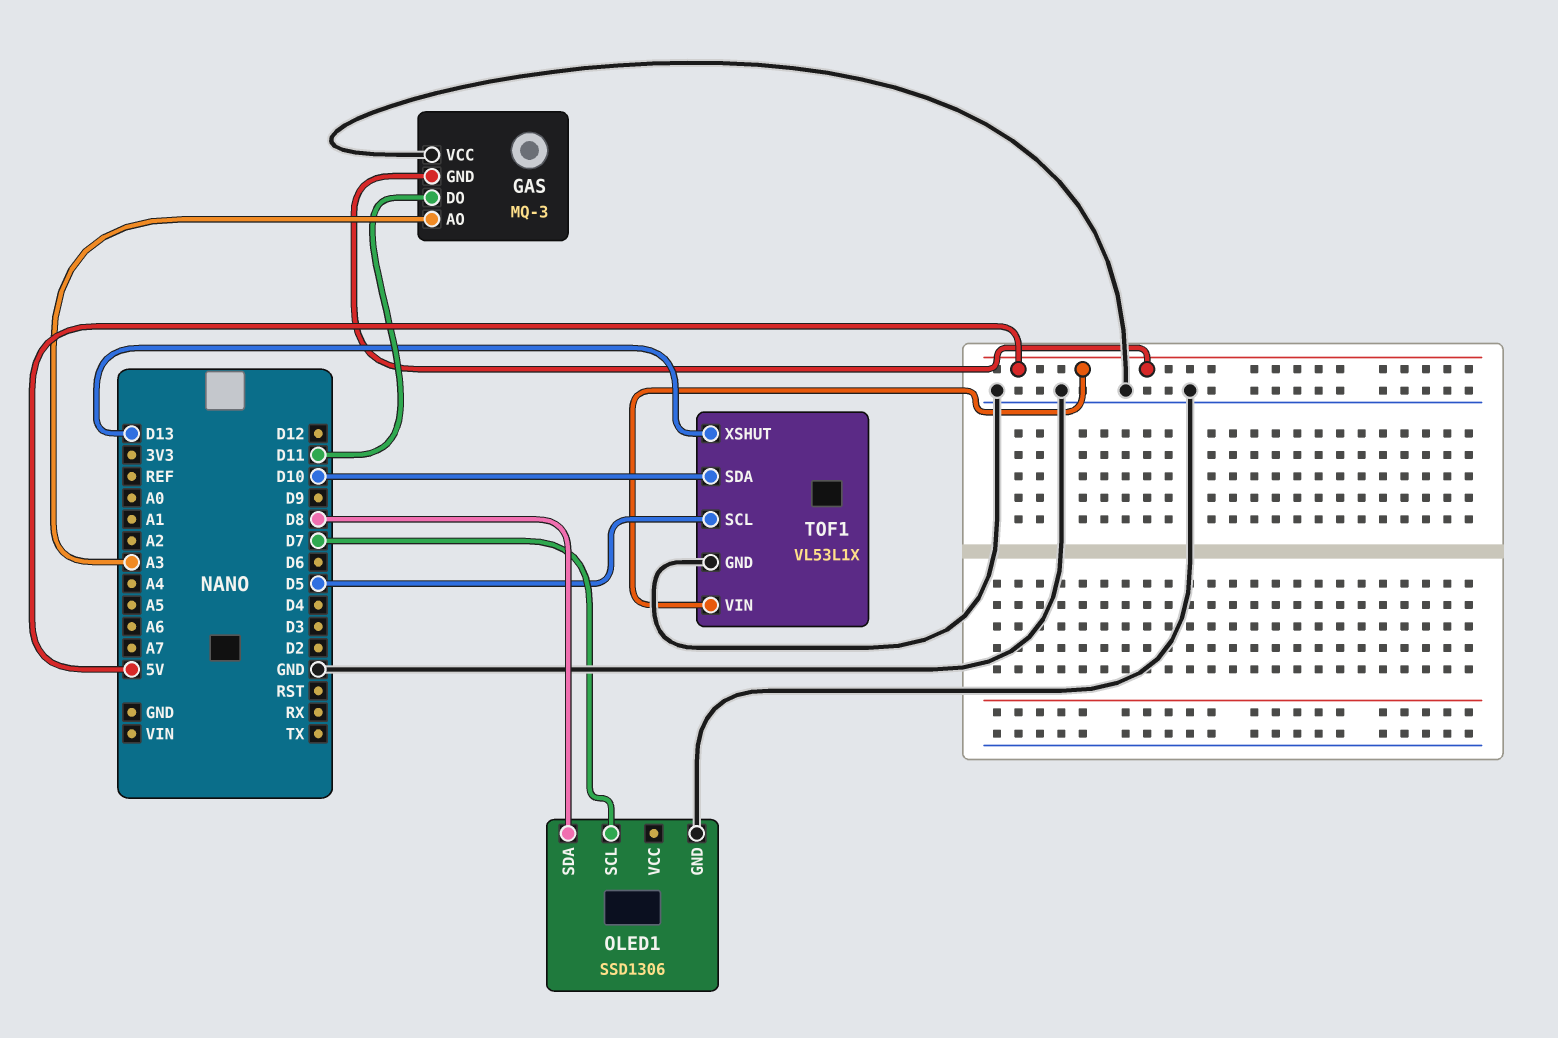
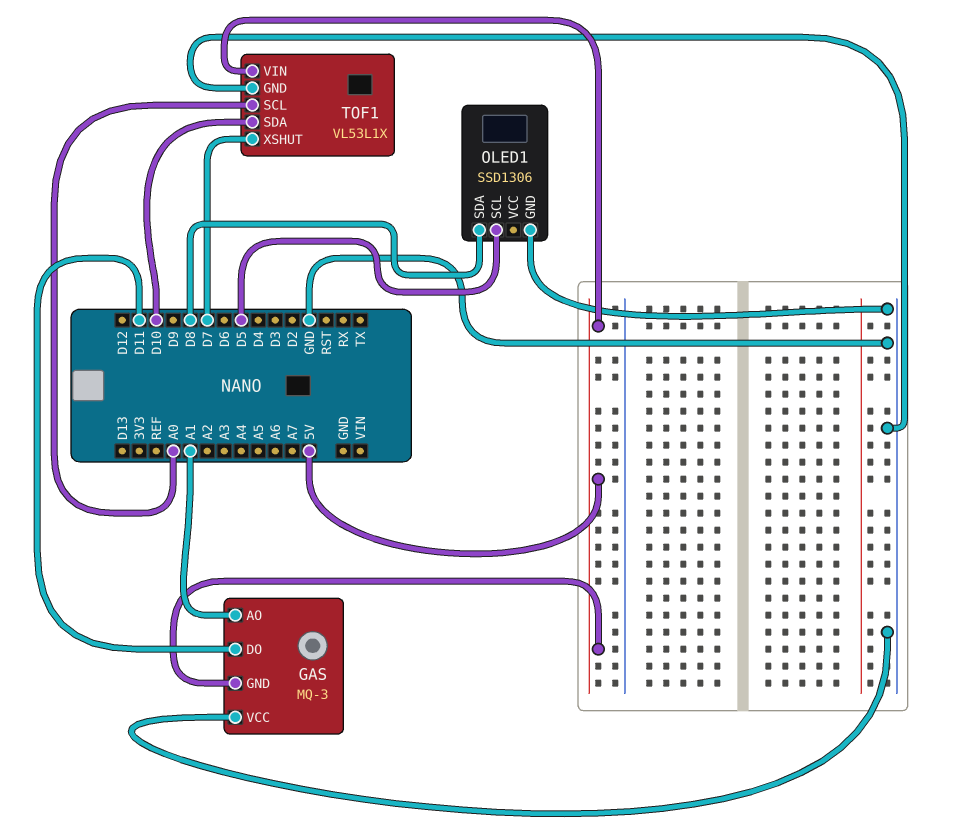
GAS pin AO: A3 -> A1
OLED1 pin SCL: D7 -> D5
TOF1 pin SCL: D5 -> A0
TOF1 pin XSHUT: D13 -> D7

